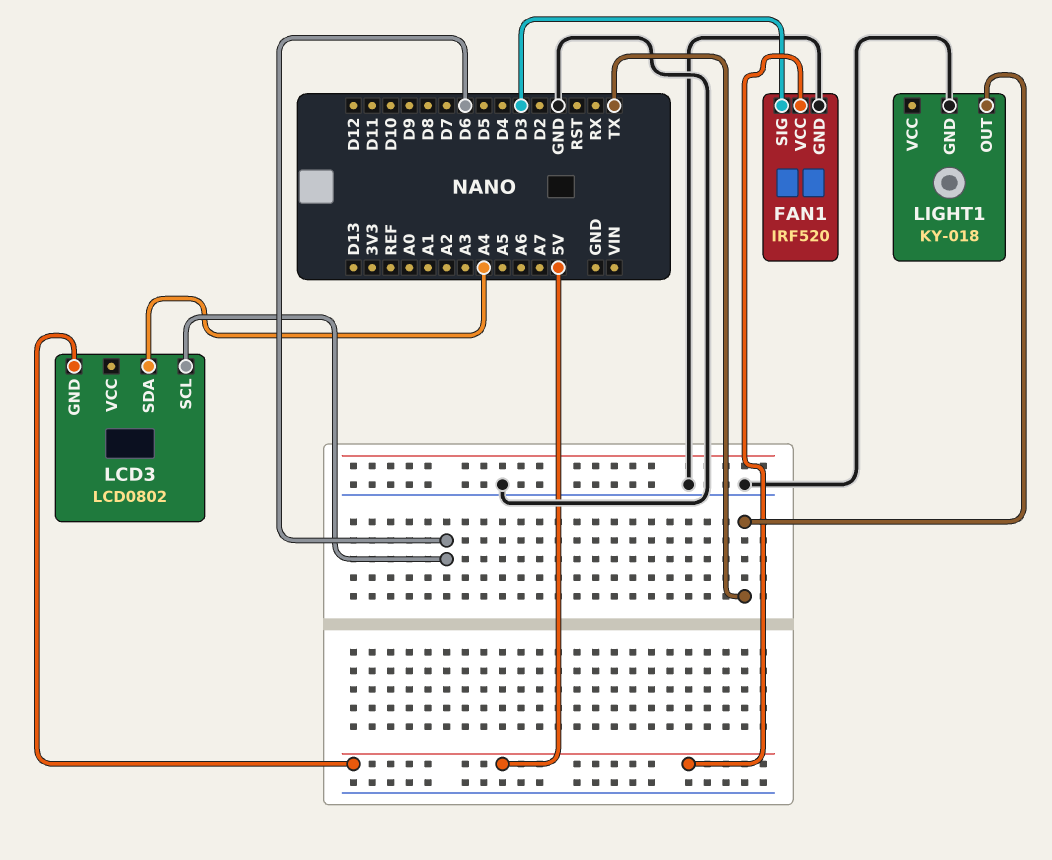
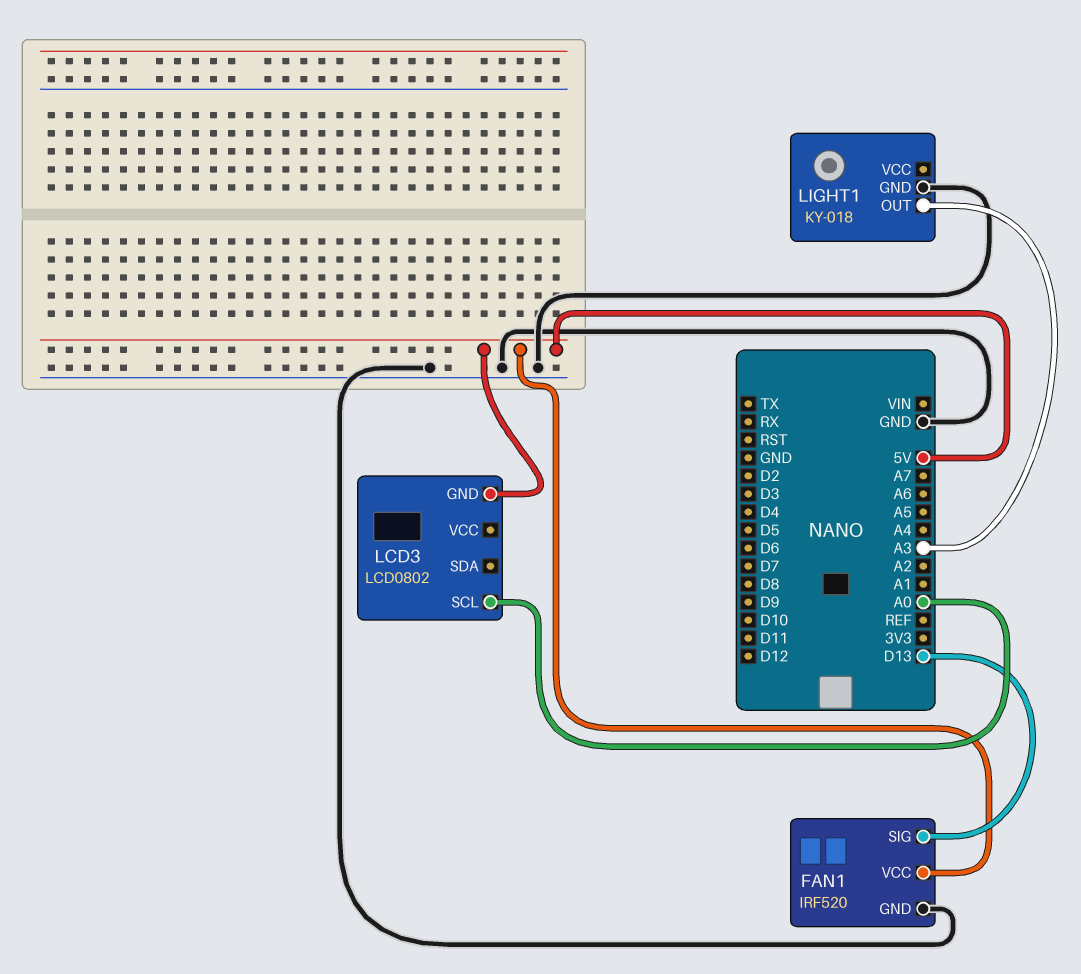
FAN1 pin SIG: D3 -> D13
LCD3 pin SCL: D6 -> A0
LCD3 pin SDA: A4 -> none
LIGHT1 pin OUT: TX -> A3

